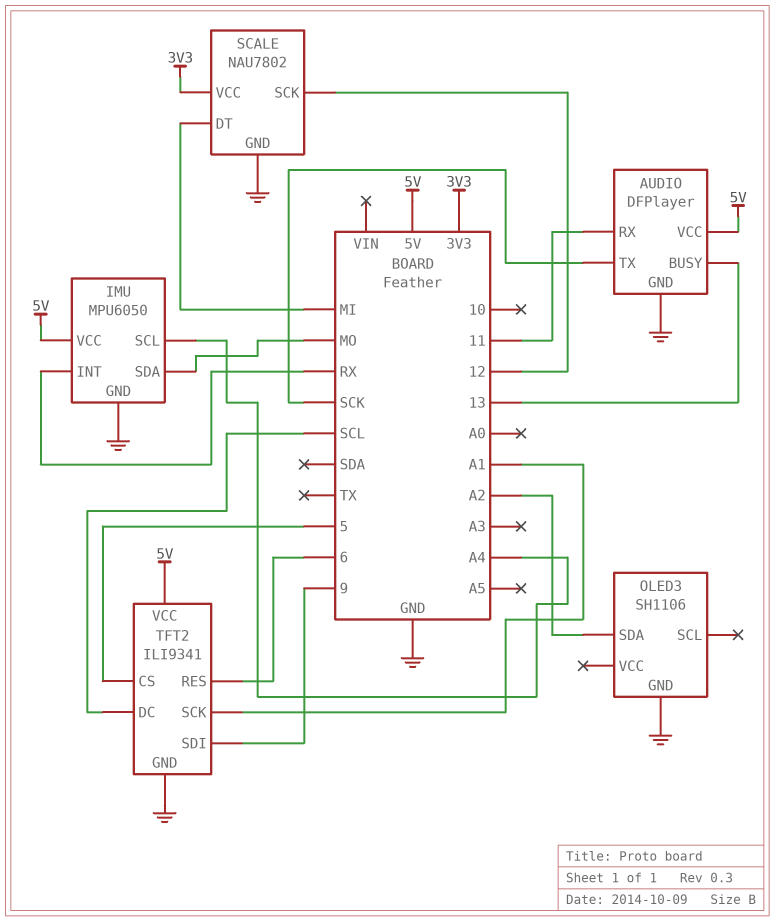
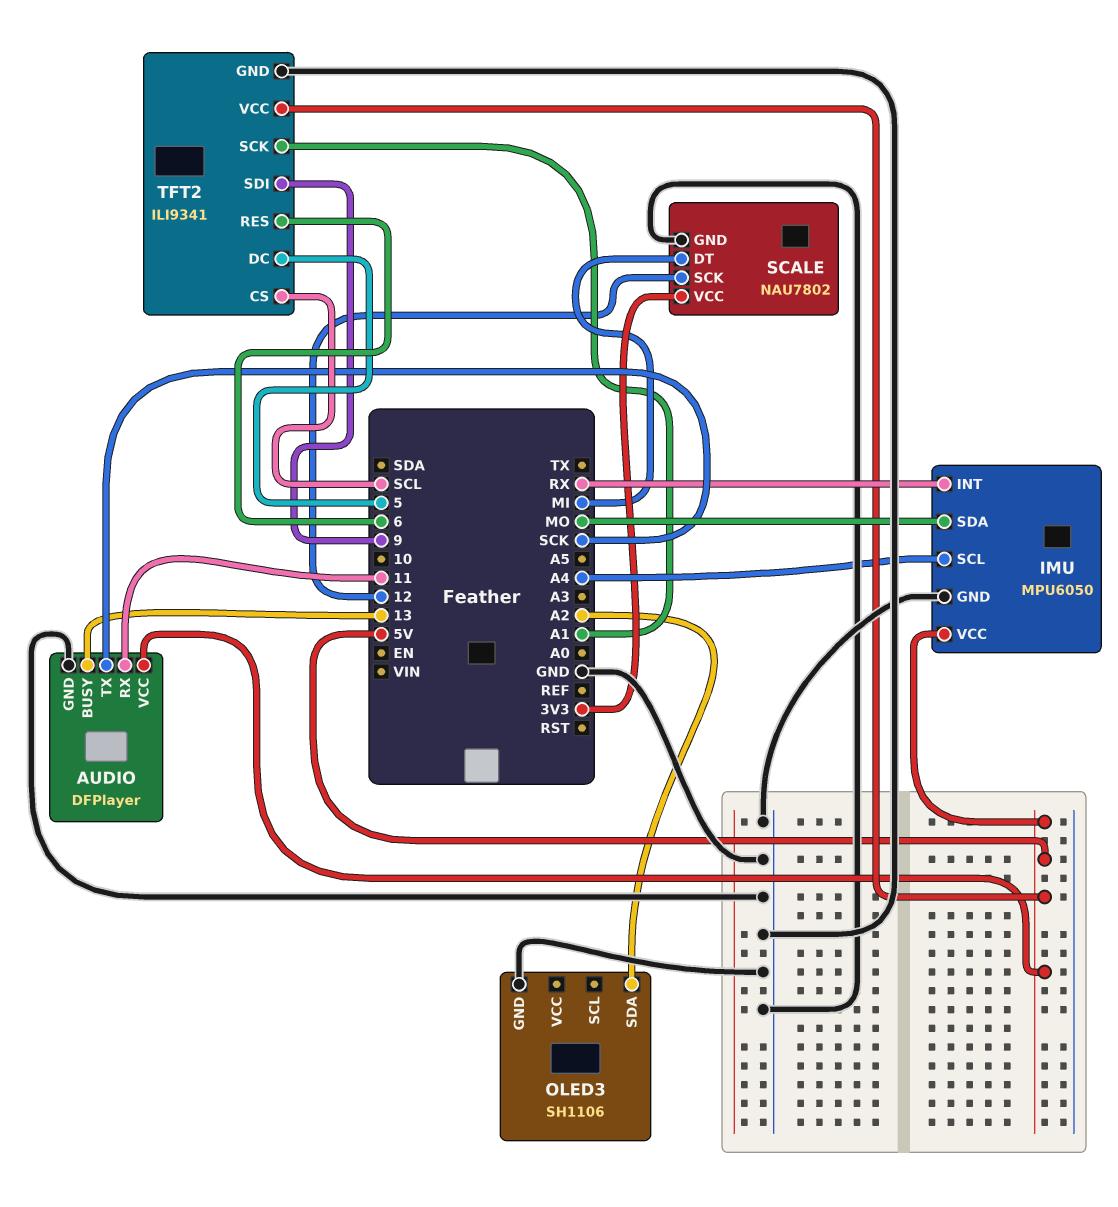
TFT2 pin CS: 5 -> SCL
TFT2 pin DC: SCL -> 5

